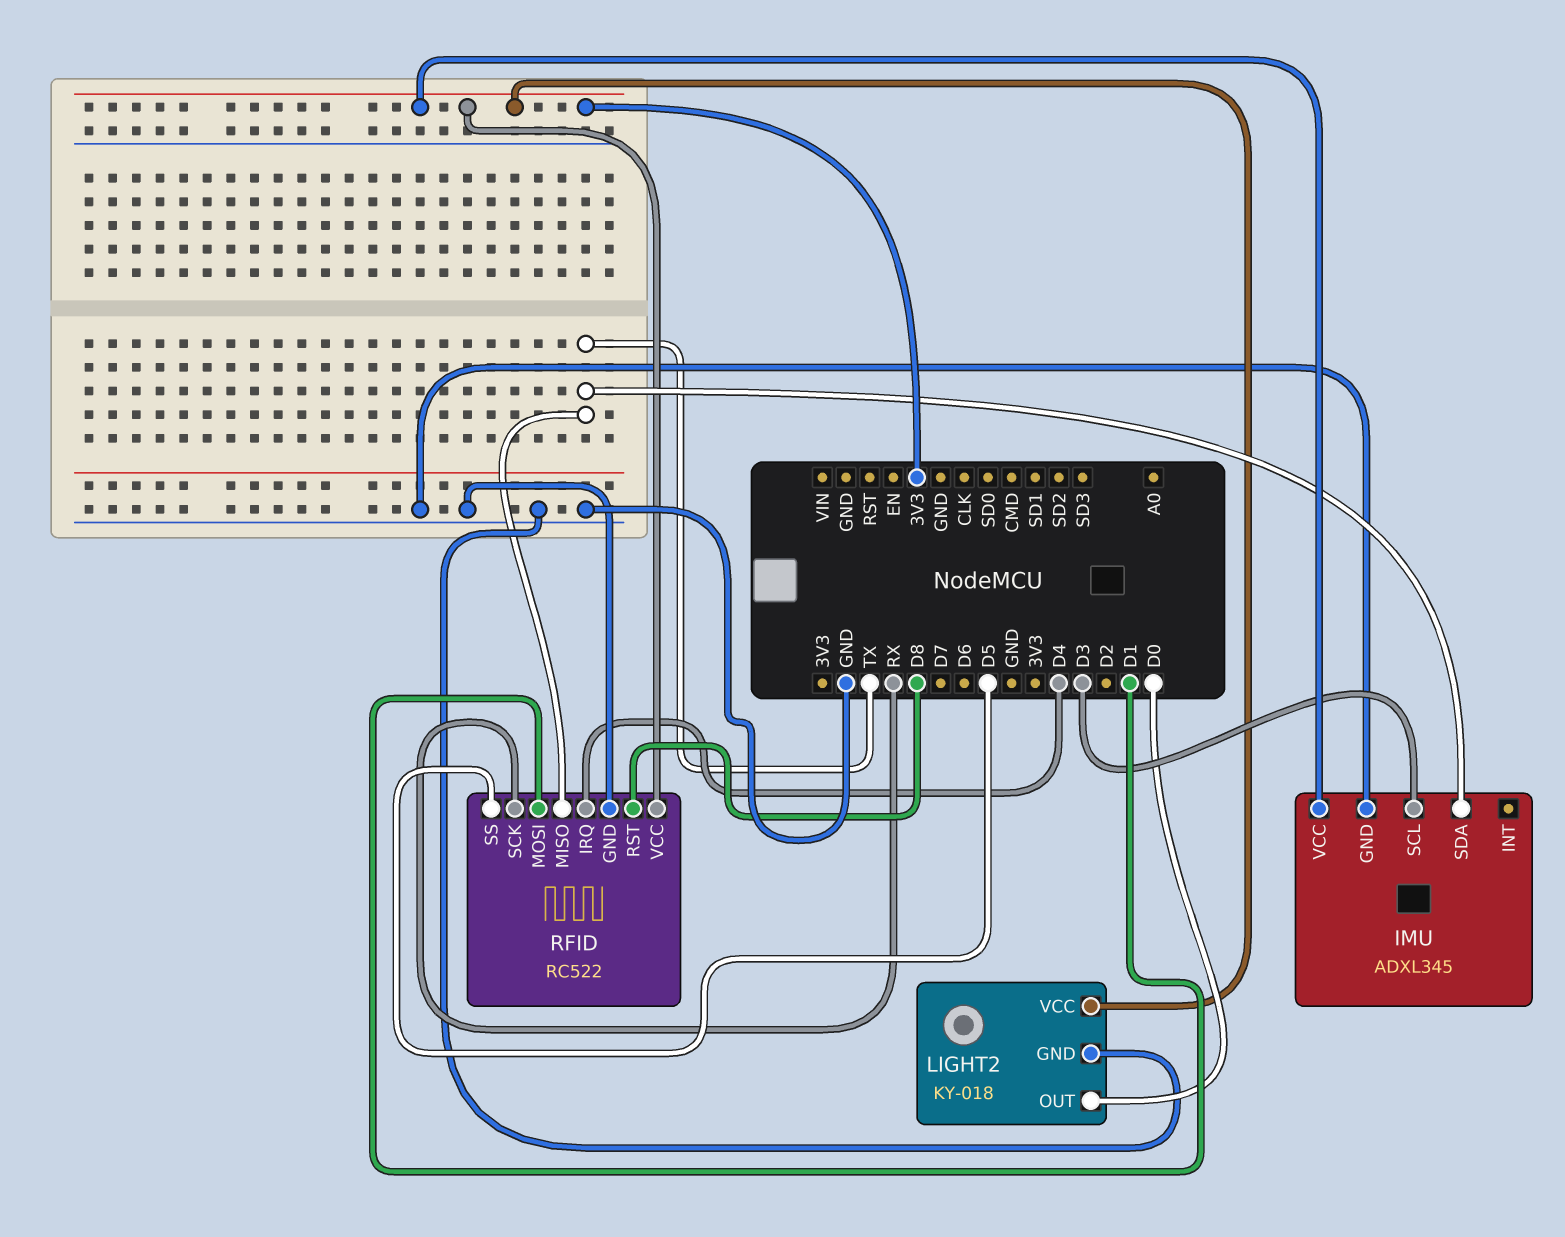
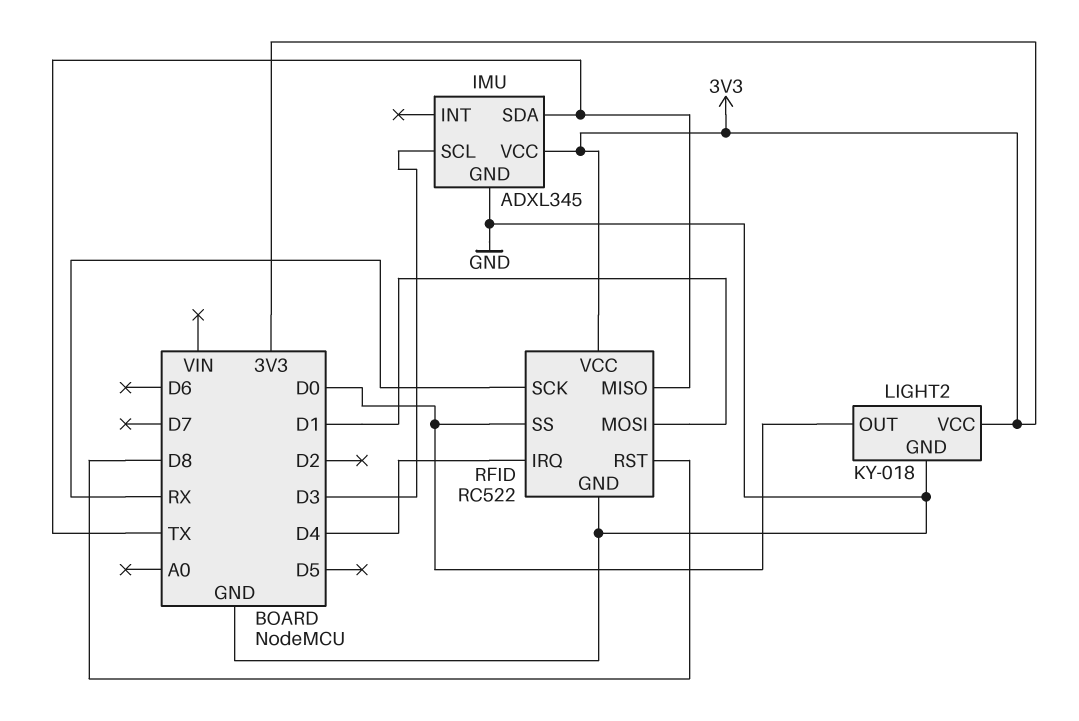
RFID pin SS: D5 -> D0

